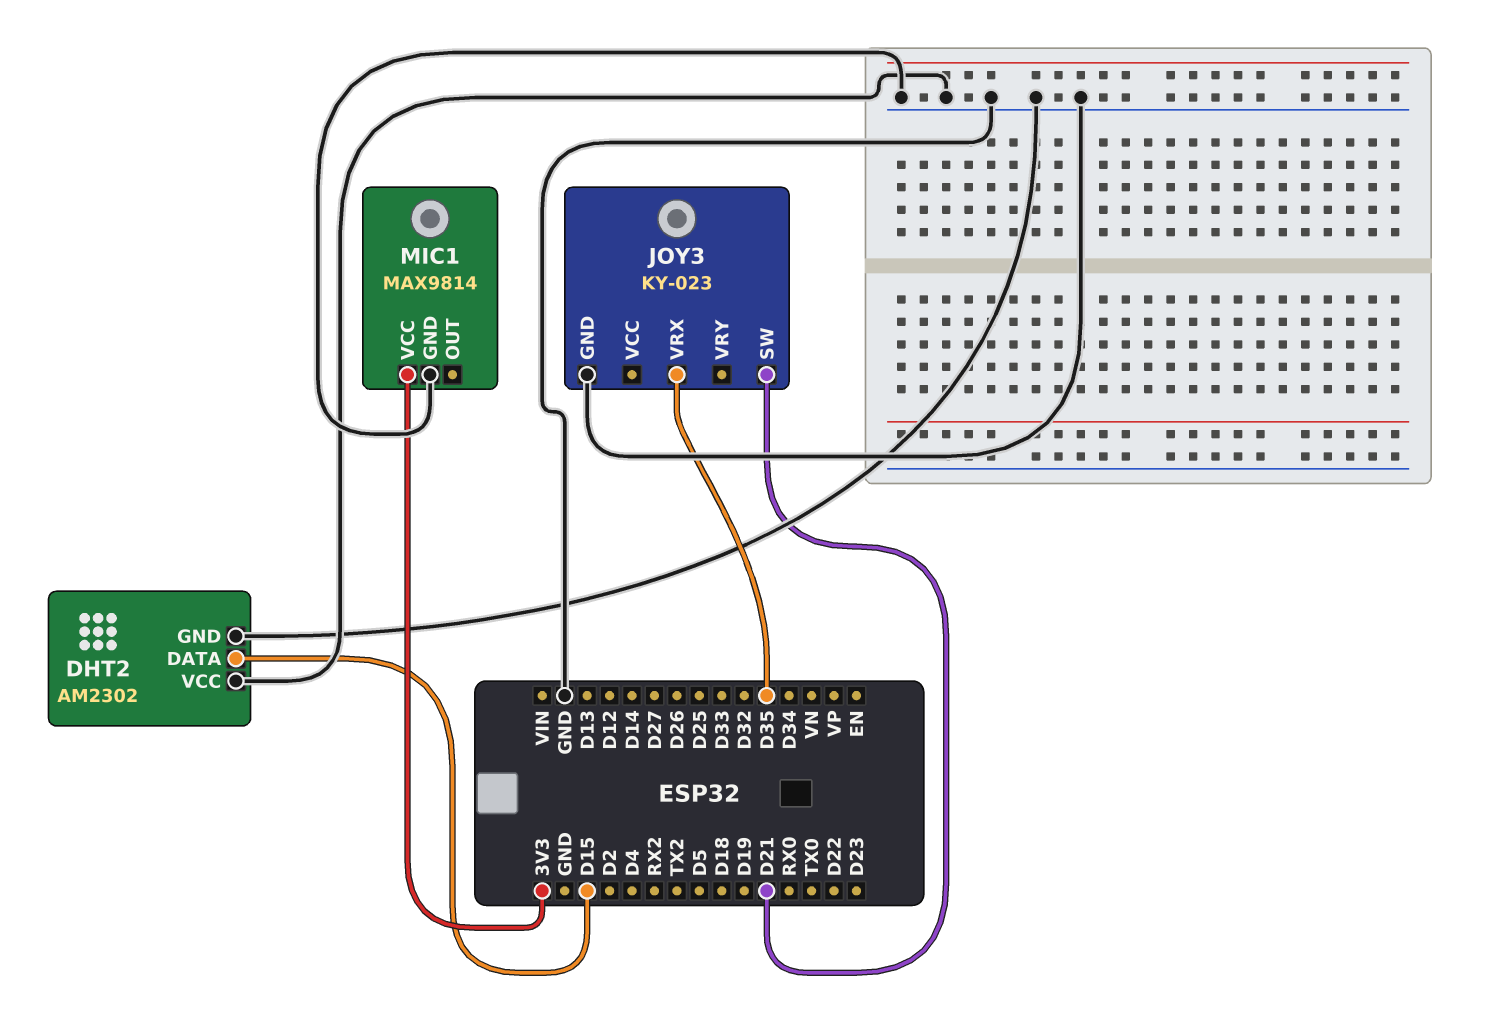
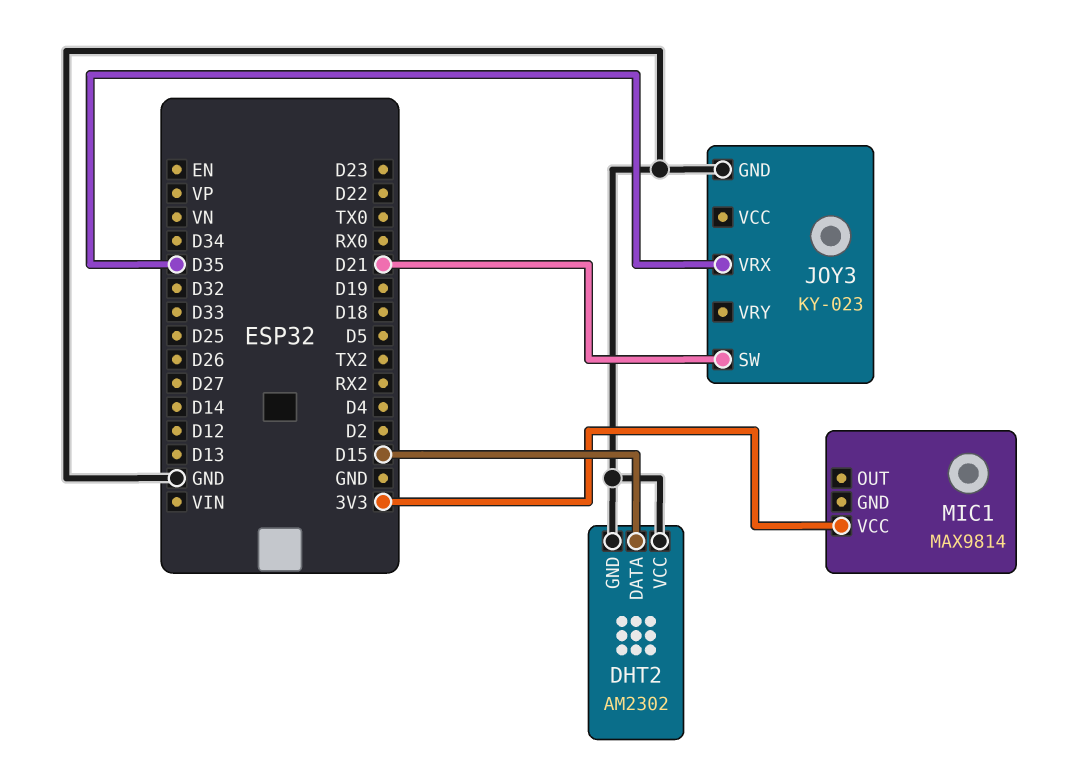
MIC1 pin GND: GND -> none

